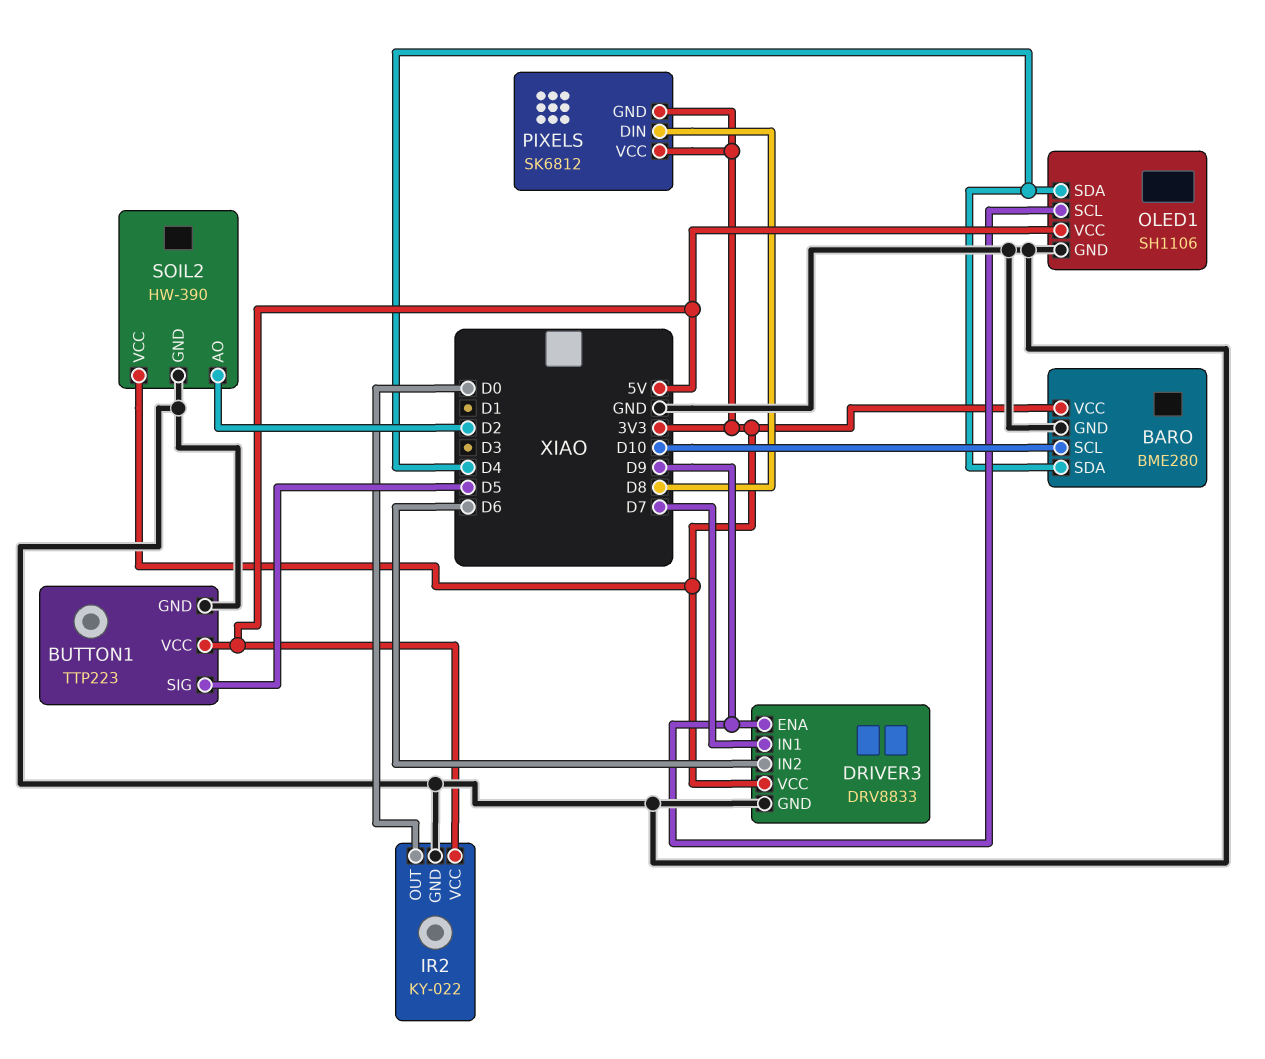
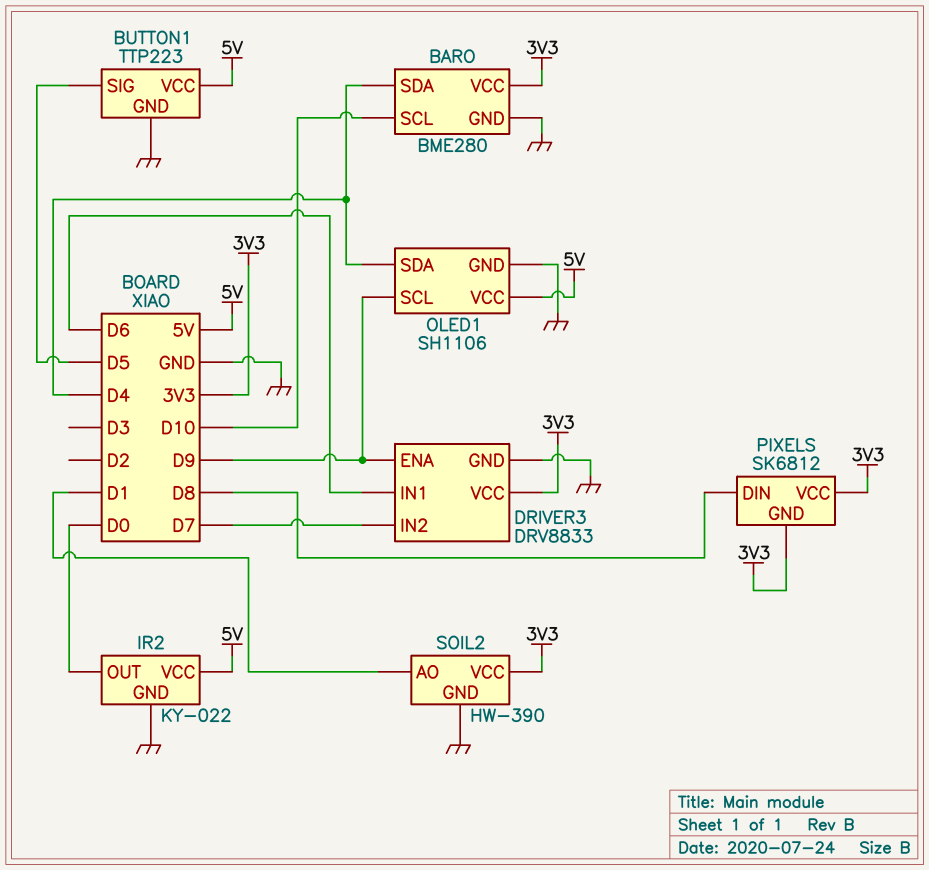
DRIVER3 pin IN1: D7 -> D6
DRIVER3 pin IN2: D6 -> D7
SOIL2 pin AO: D2 -> D1

